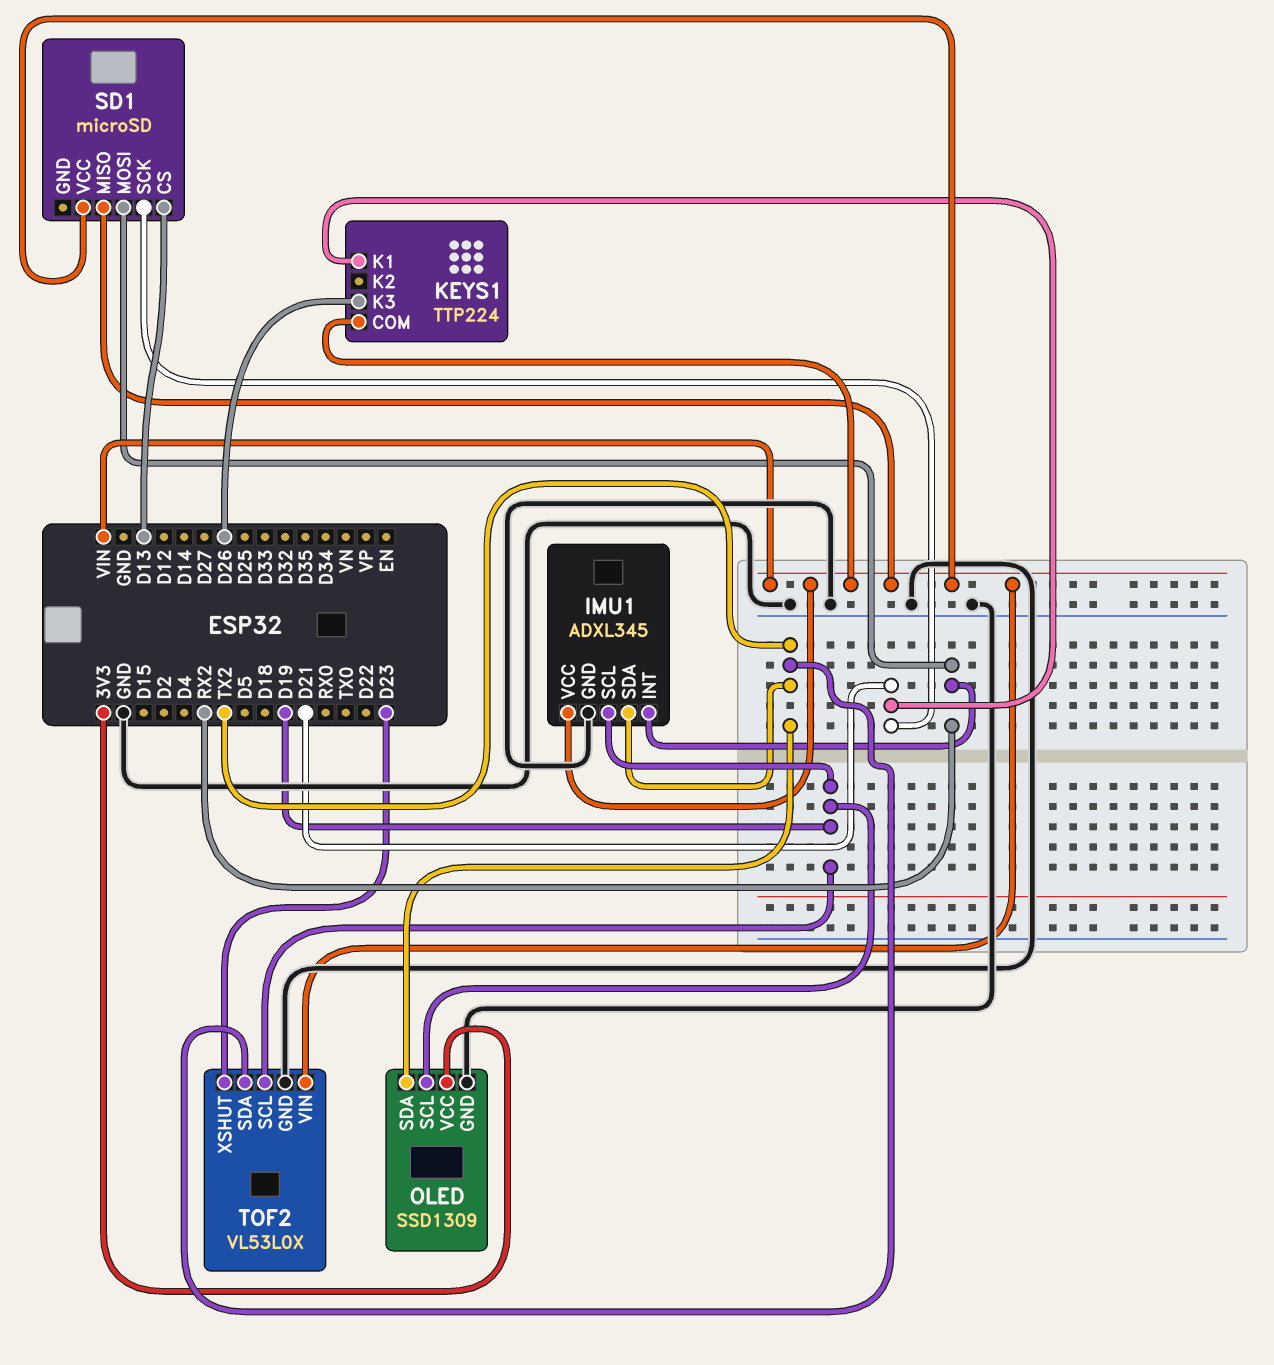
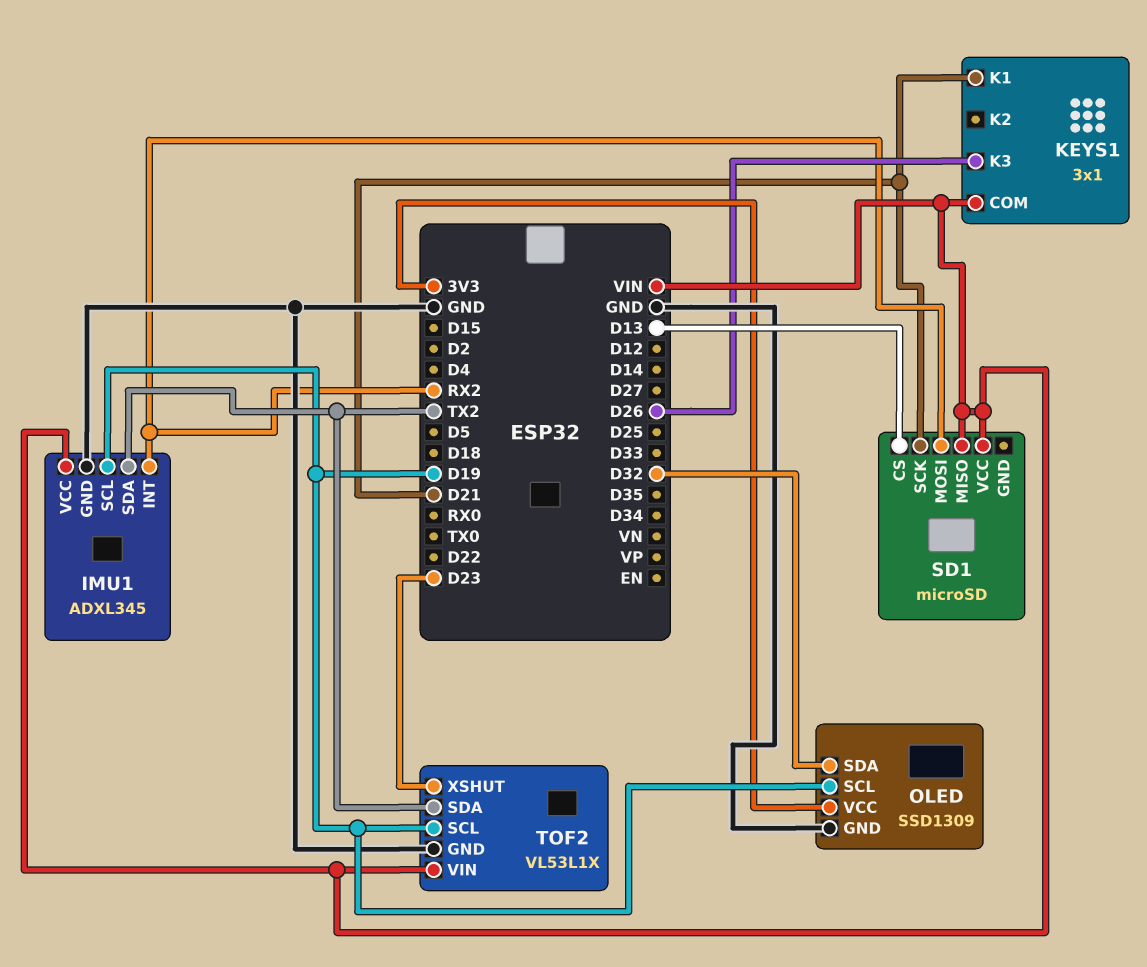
KEYS1: TTP224 -> 3x1
OLED pin SDA: TX2 -> D32
TOF2: VL53L0X -> VL53L1X

